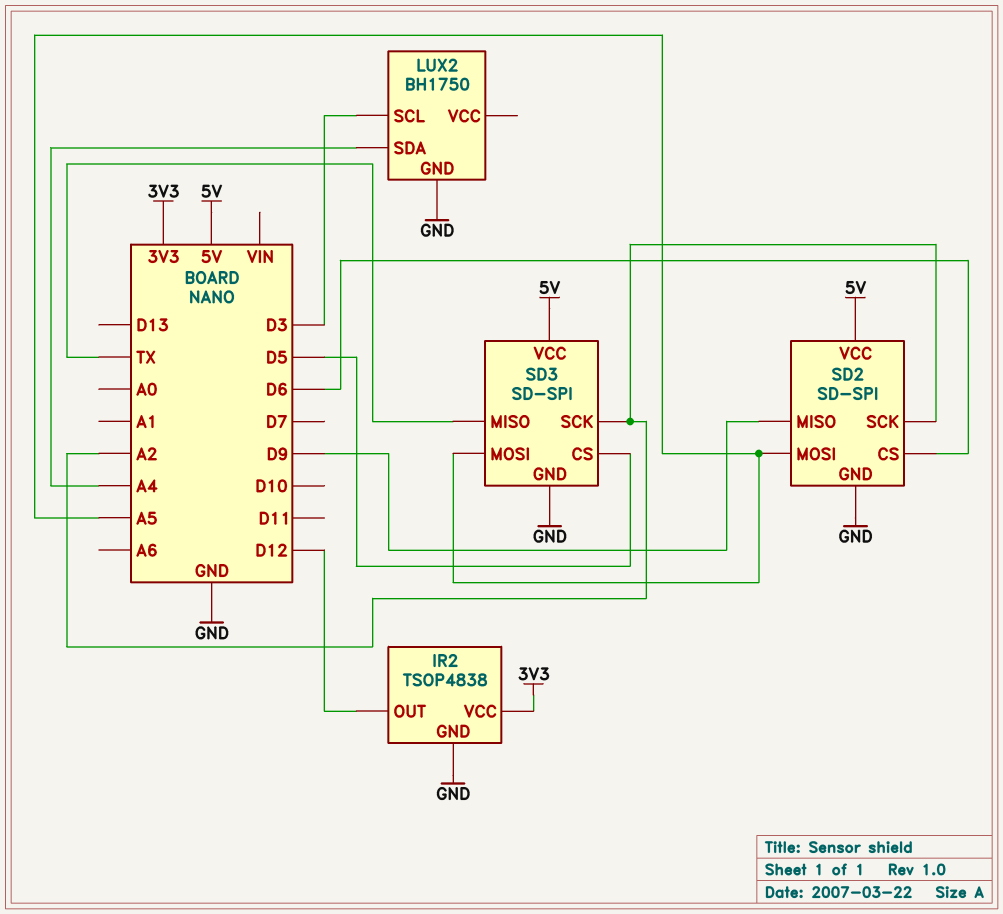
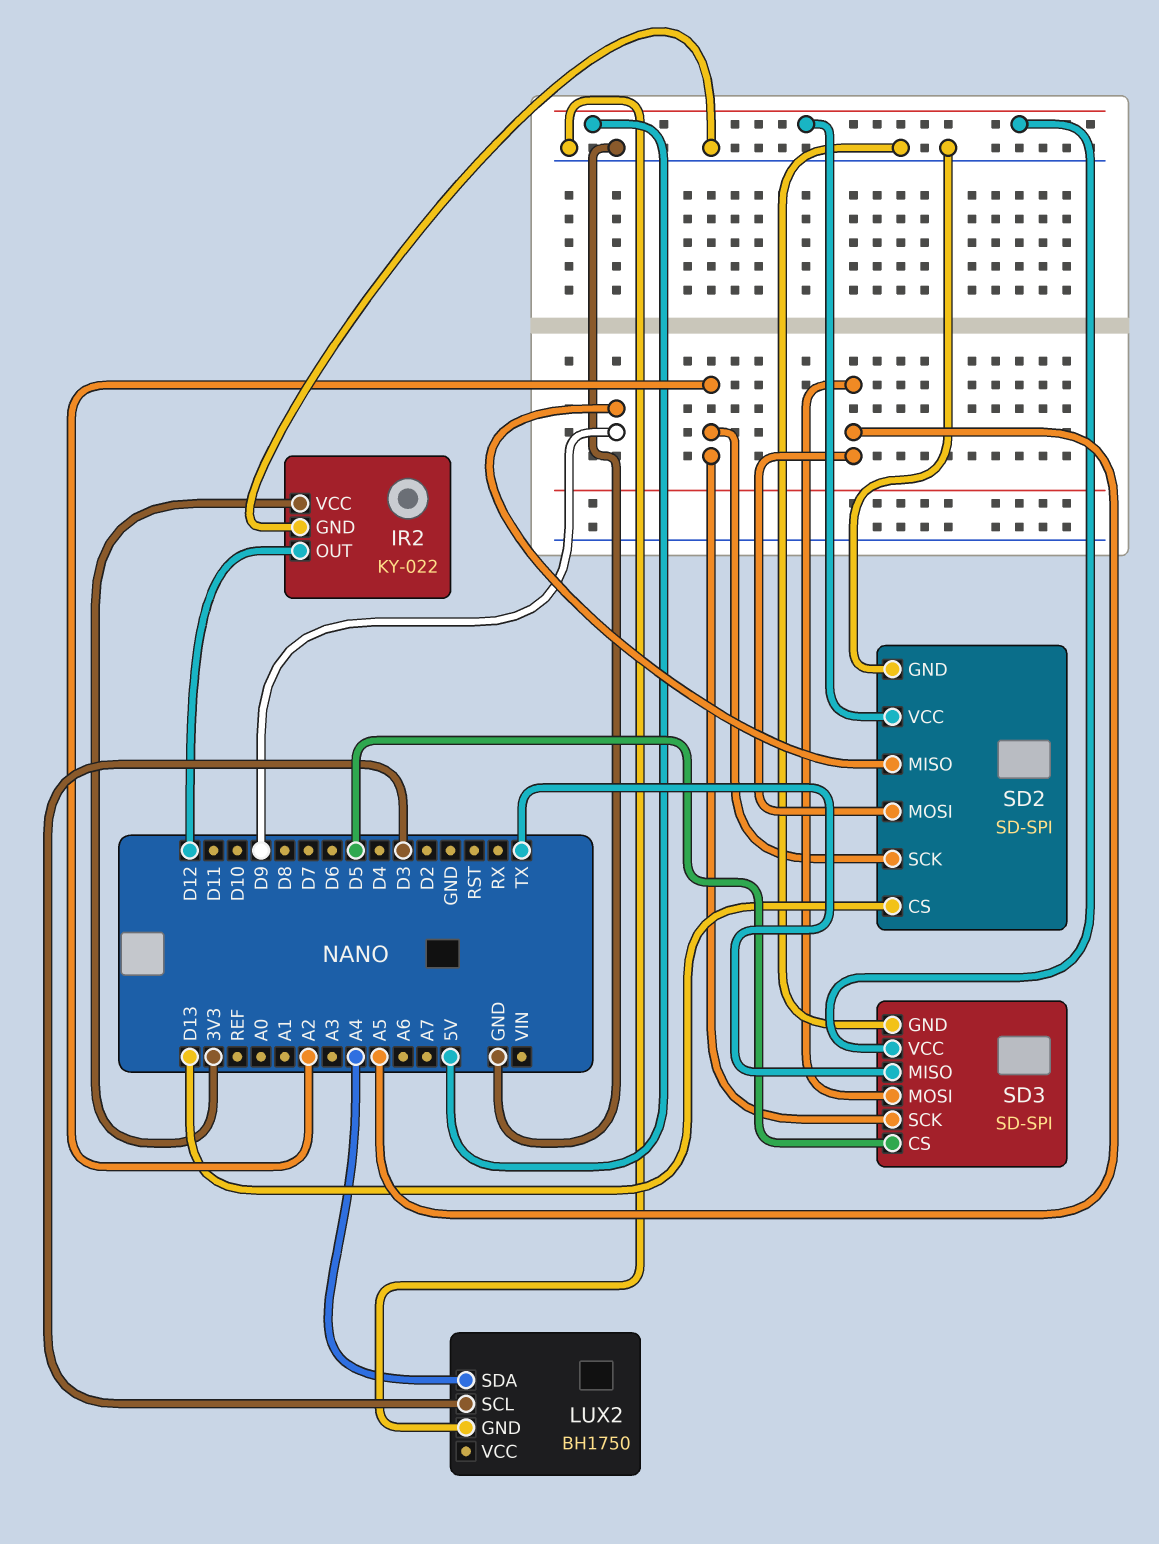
IR2: TSOP4838 -> KY-022
SD2 pin CS: D6 -> D13

